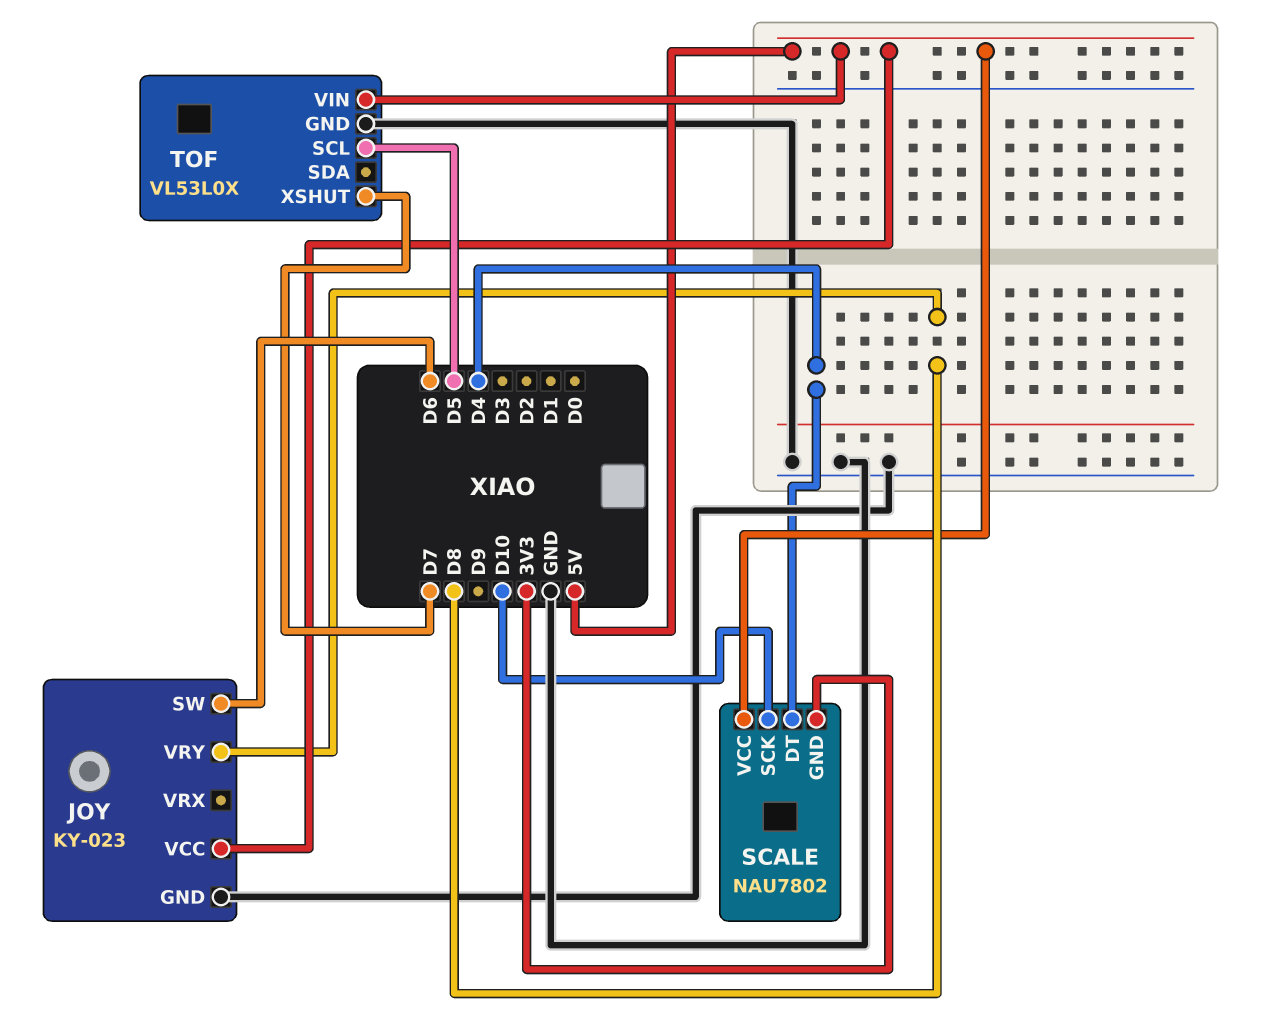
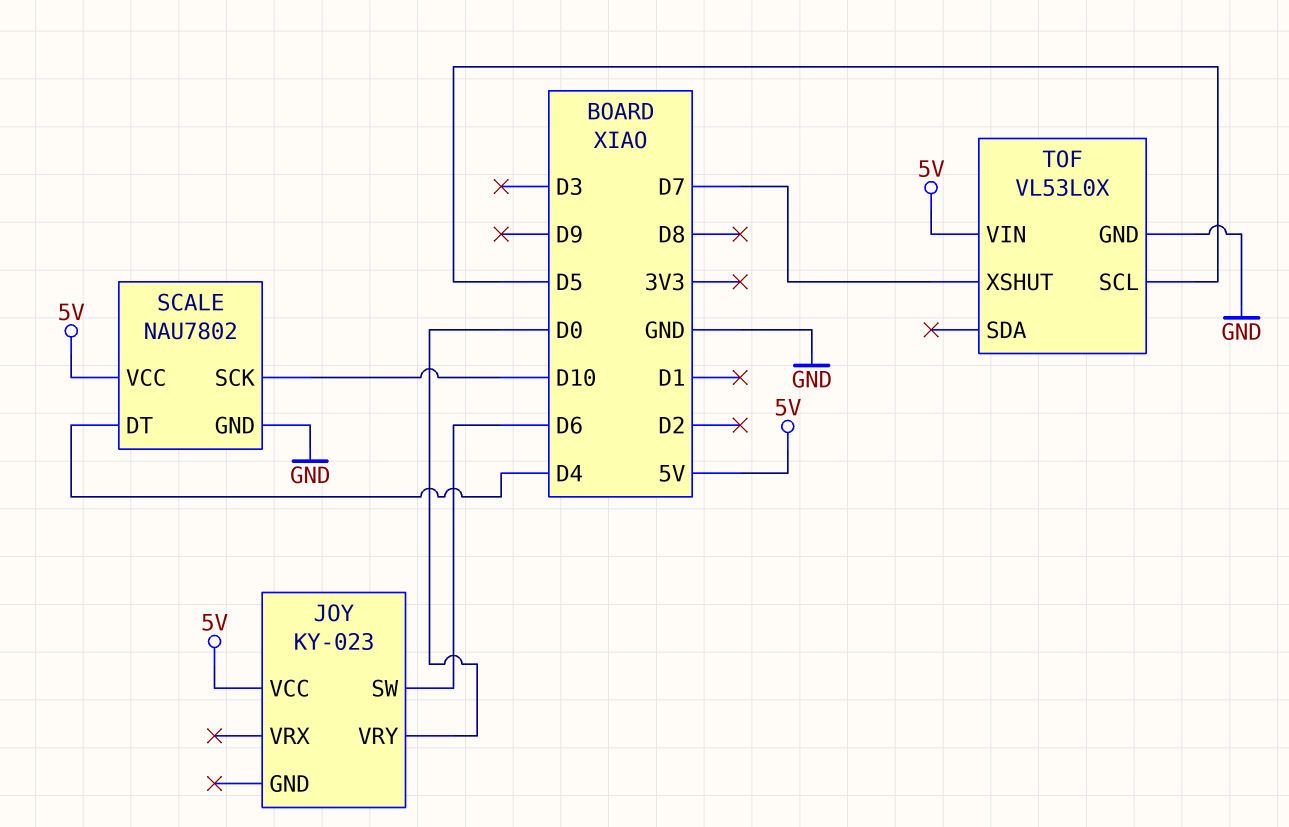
JOY pin GND: GND -> none
JOY pin VRY: D8 -> D0
SCALE pin GND: 3V3 -> GND

